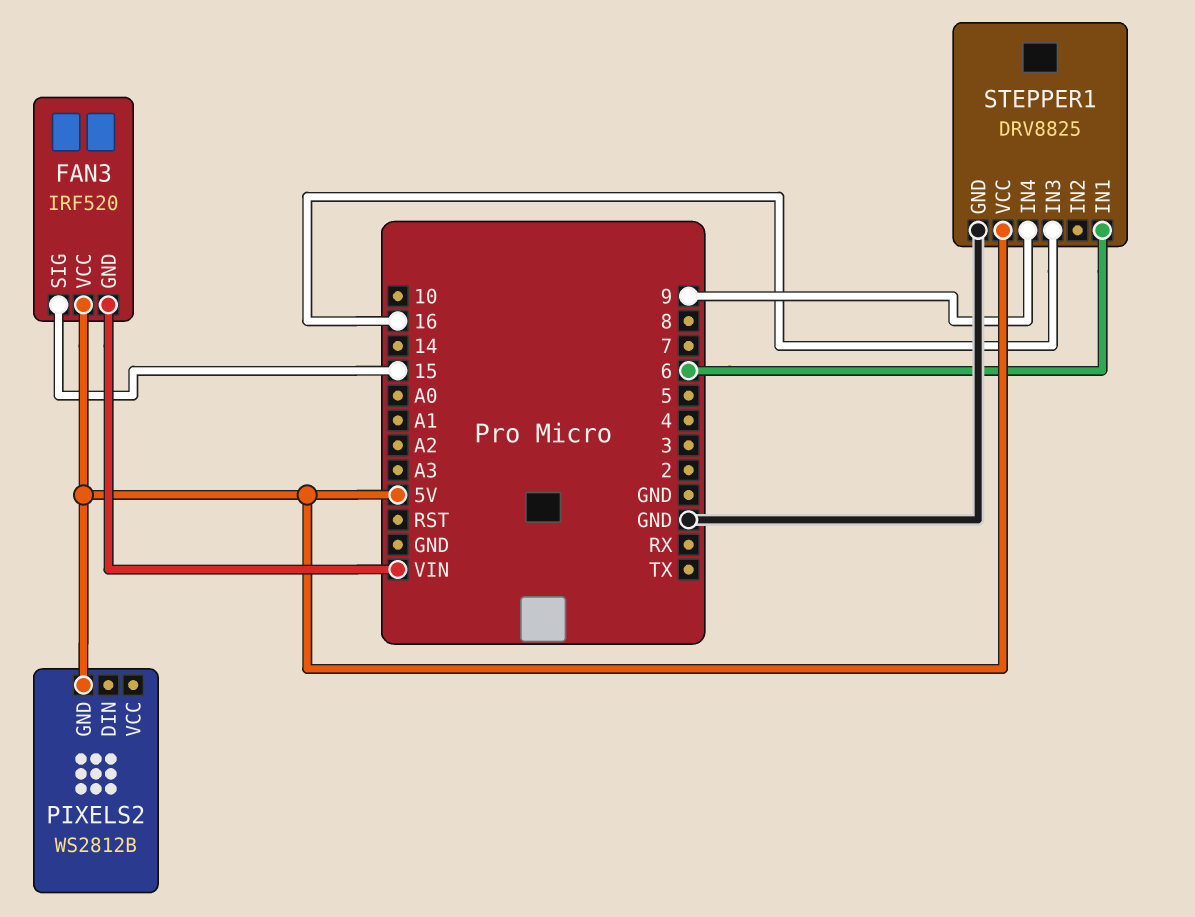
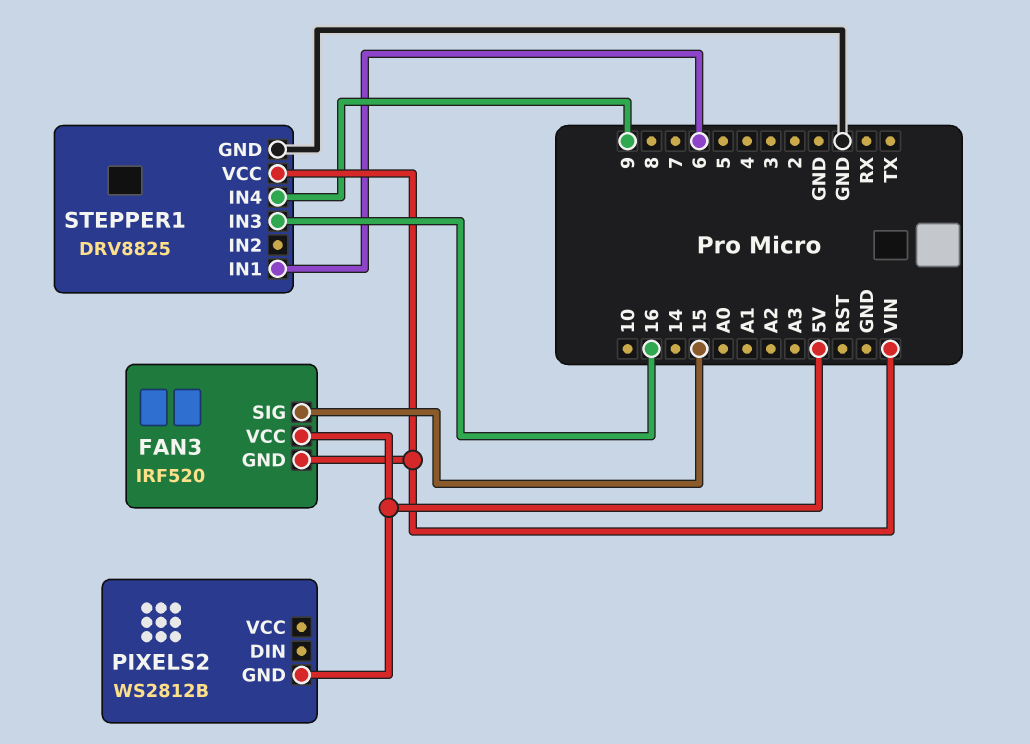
STEPPER1 pin VCC: 5V -> VIN

